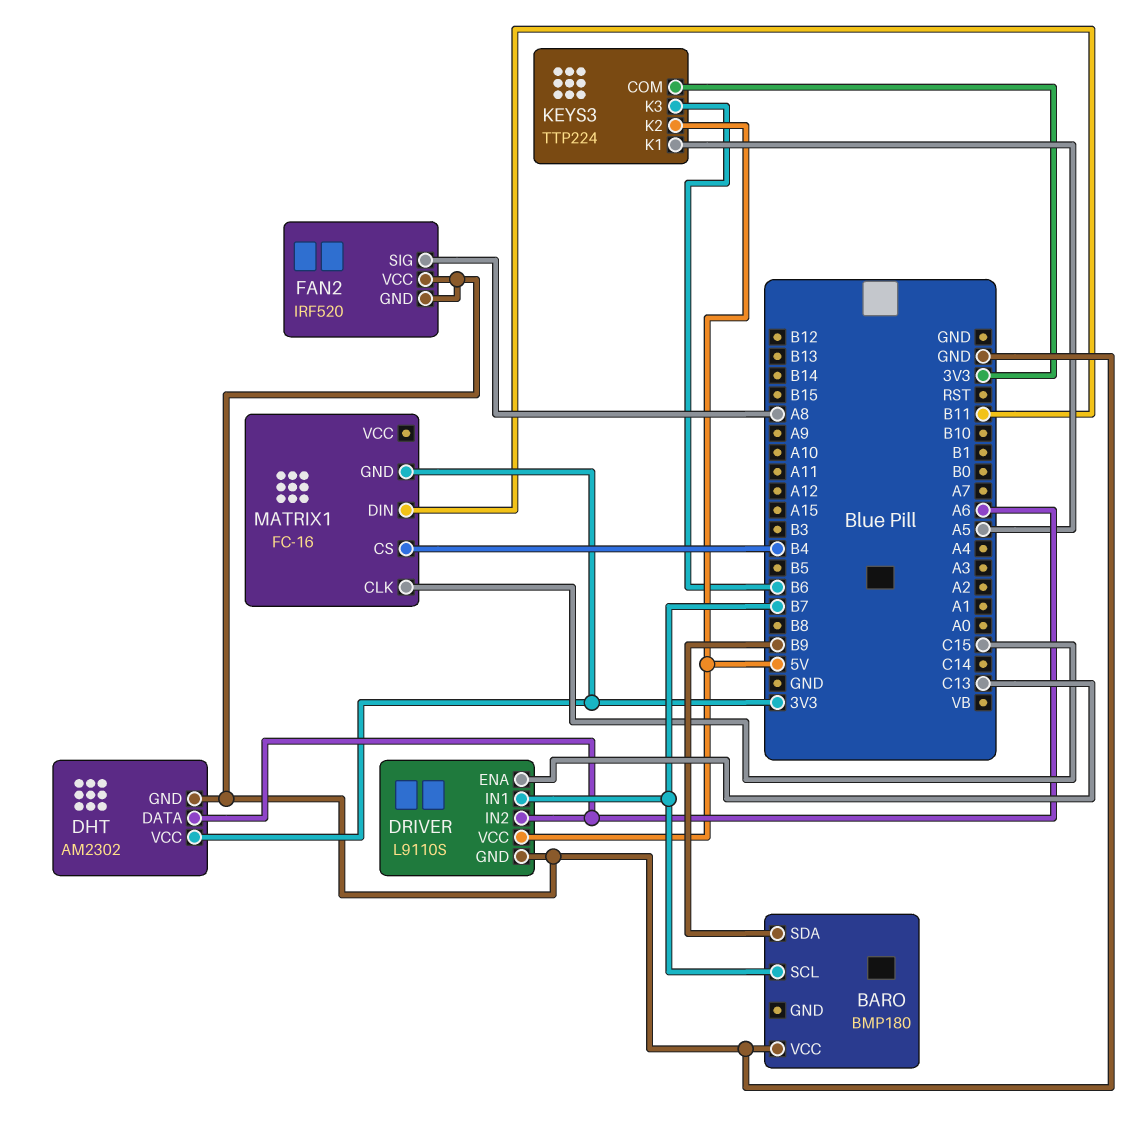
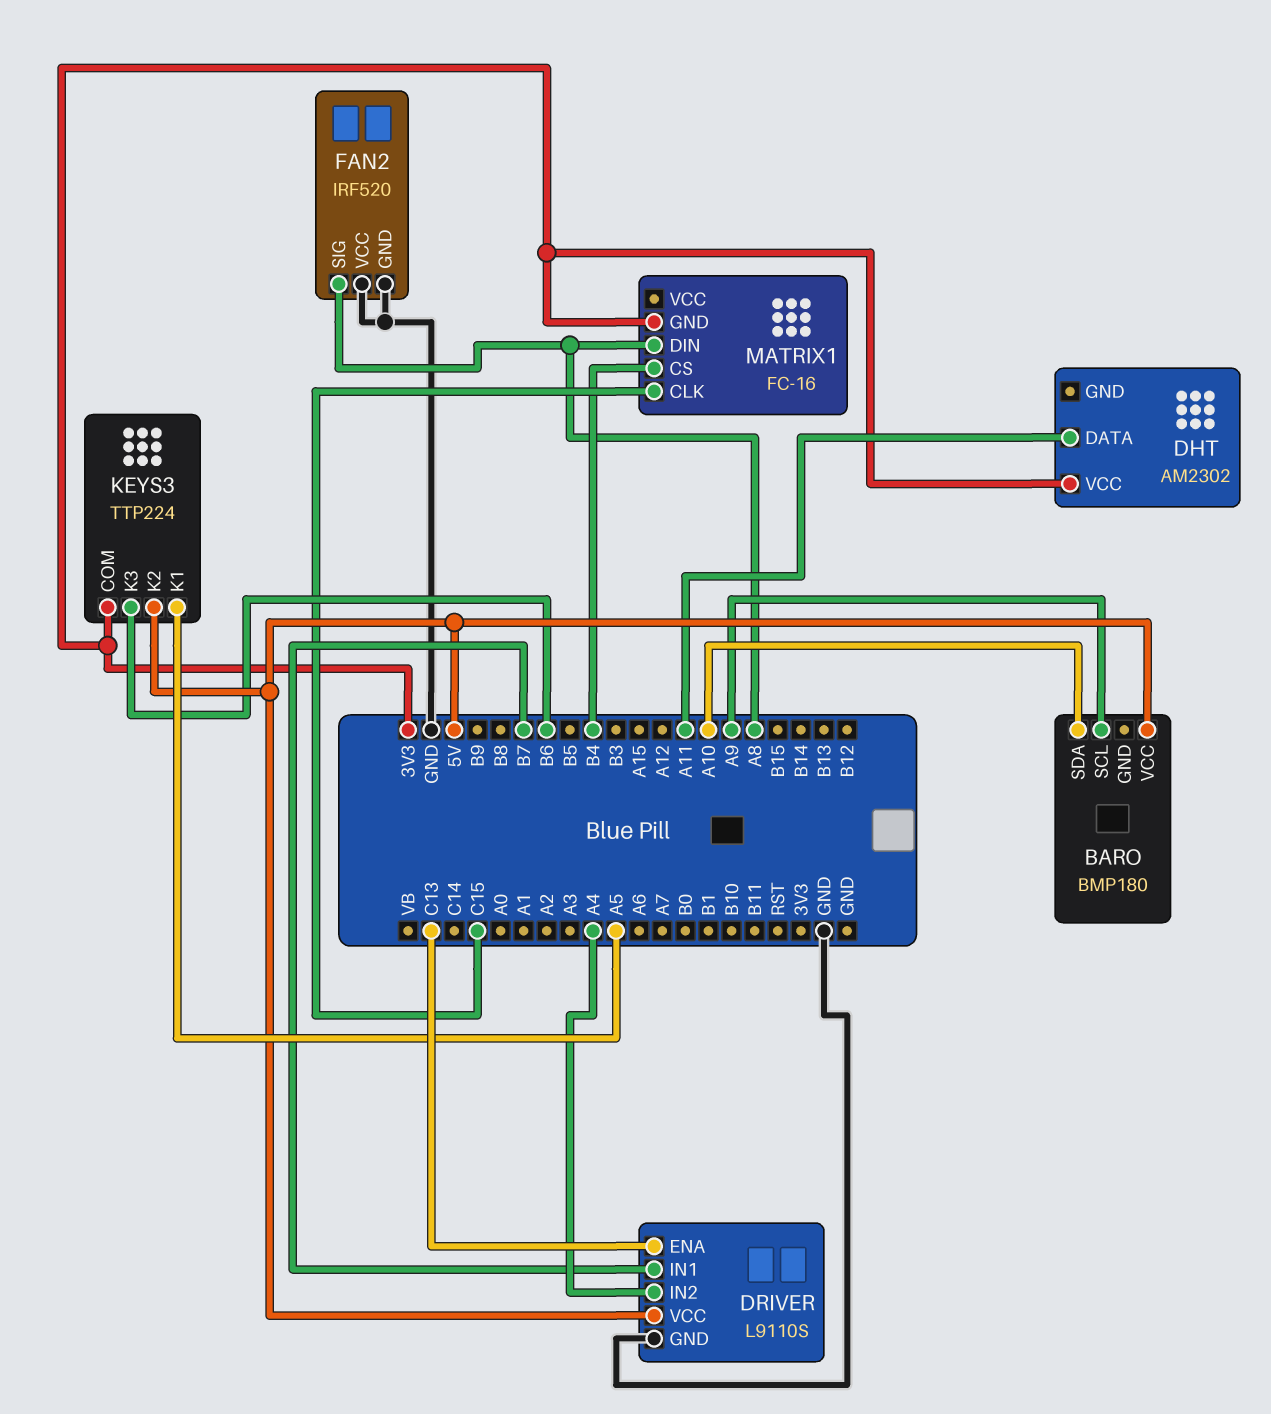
BARO pin SCL: B7 -> A9
BARO pin SDA: B9 -> A10
BARO pin VCC: GND -> 5V
DHT pin DATA: A6 -> A11
DHT pin GND: GND -> none
DRIVER pin IN2: A6 -> A4
MATRIX1 pin DIN: B11 -> A8

